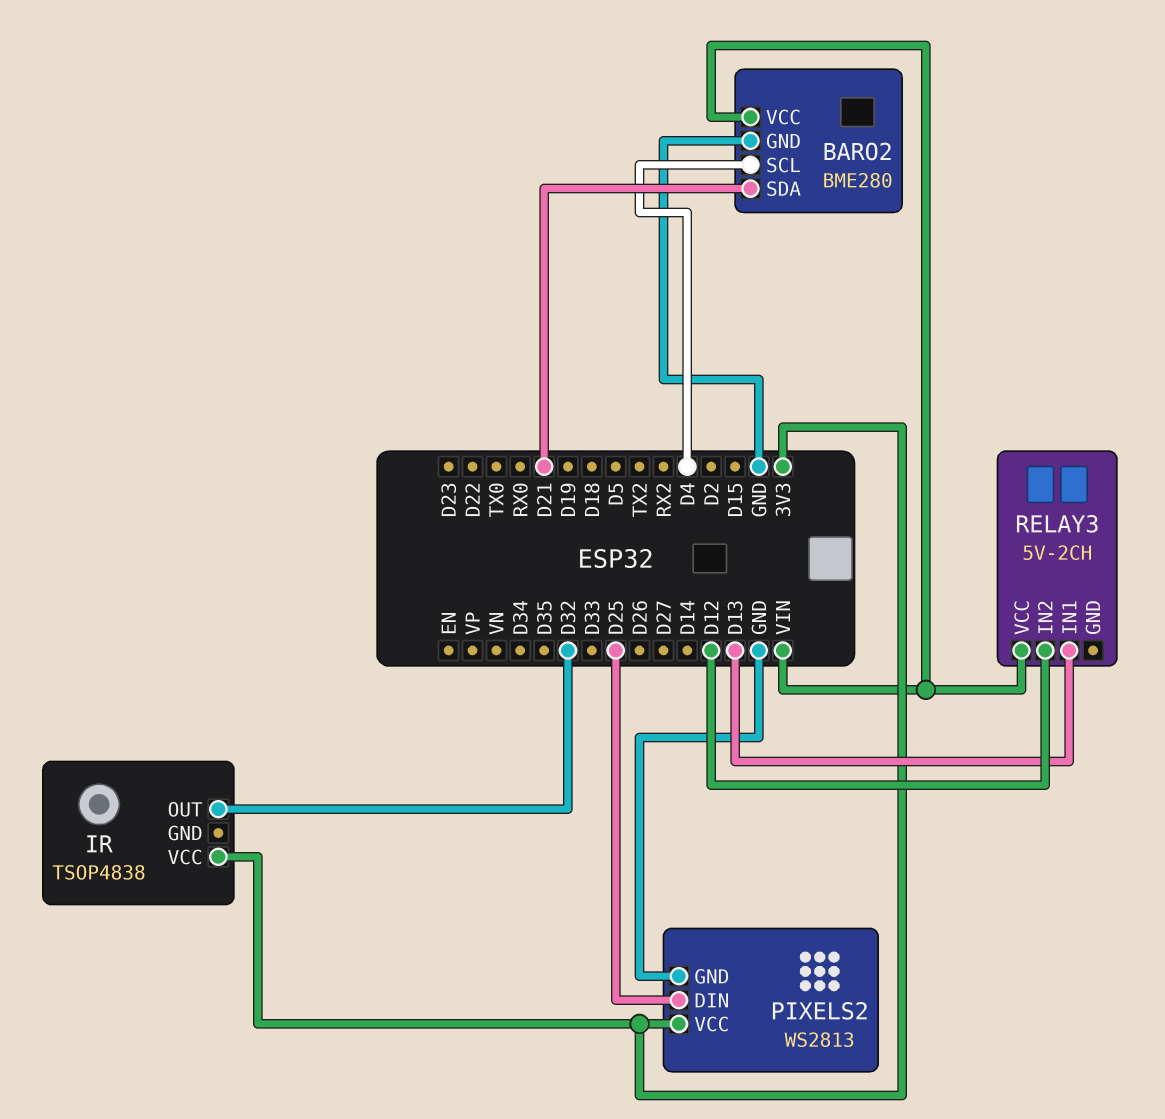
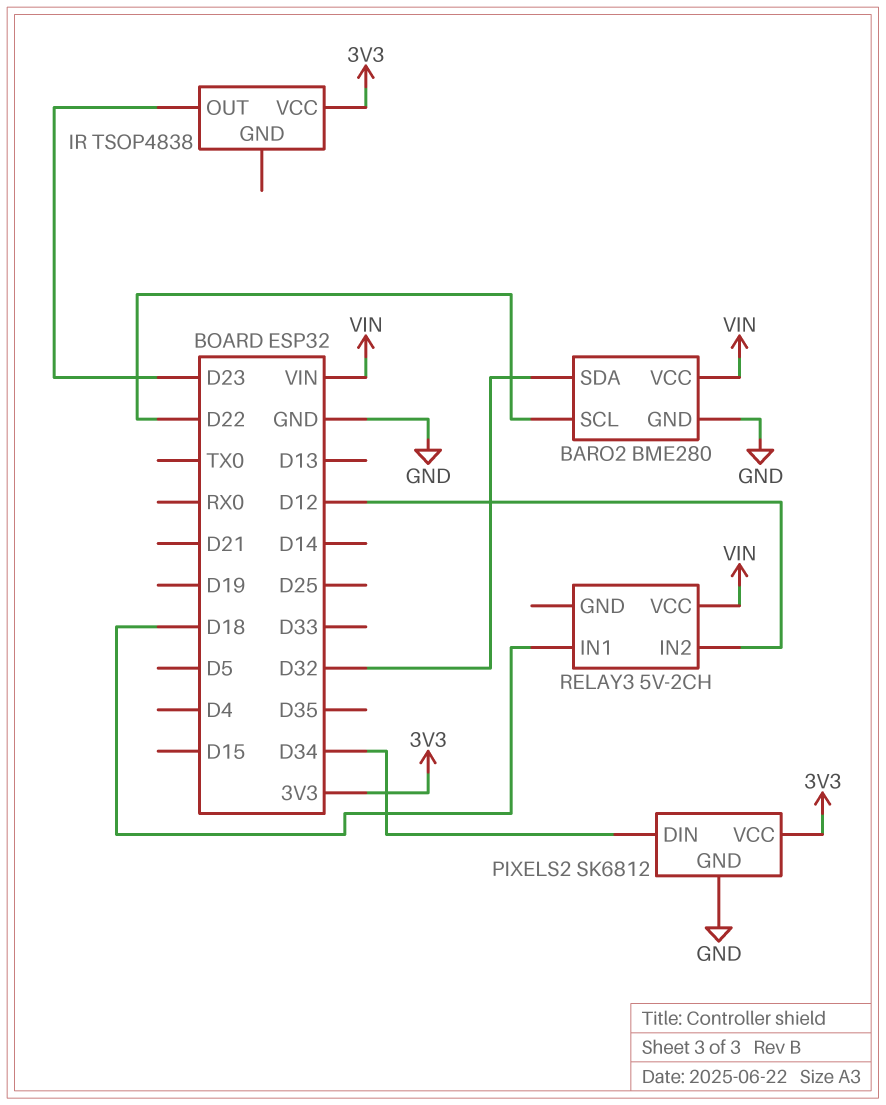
BARO2 pin SCL: D4 -> D22
BARO2 pin SDA: D21 -> D32
IR pin OUT: D32 -> D23
PIXELS2: WS2813 -> SK6812
PIXELS2 pin DIN: D25 -> D34
RELAY3 pin IN1: D13 -> D18

